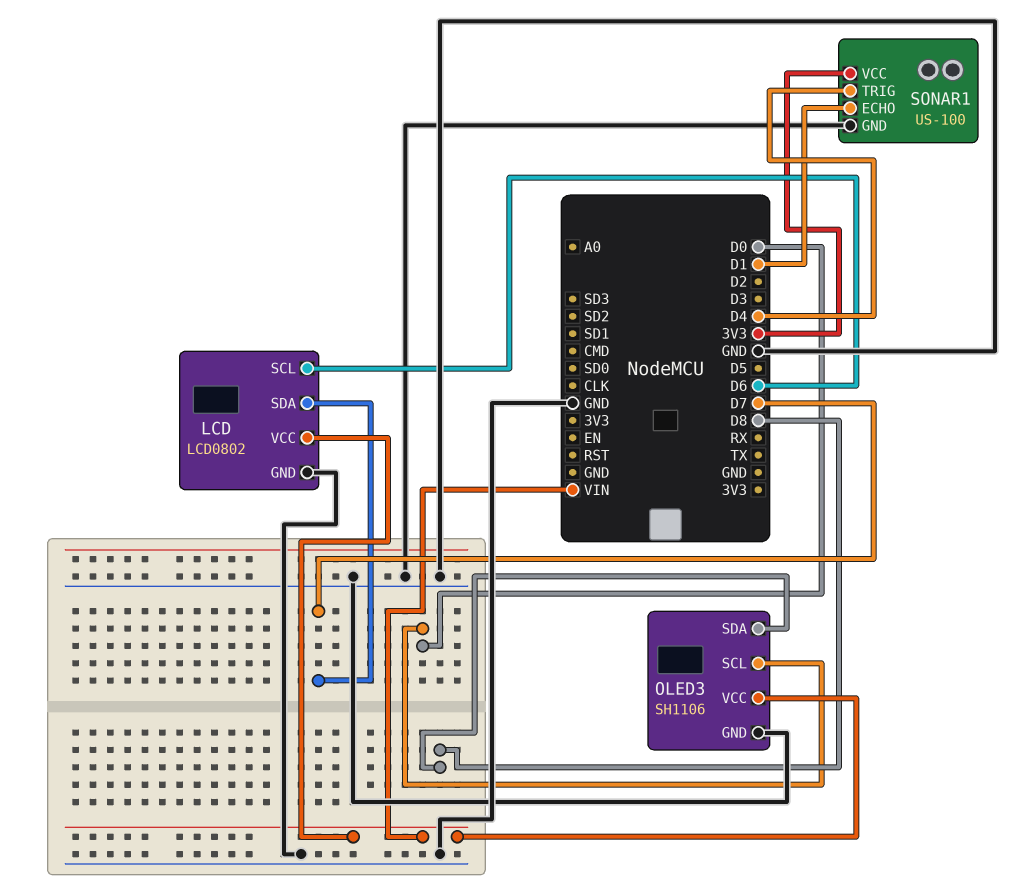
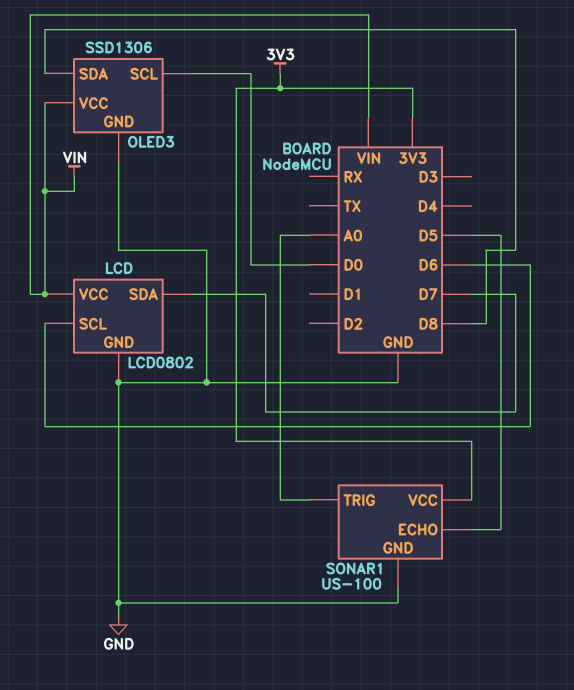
OLED3: SH1106 -> SSD1306
SONAR1 pin ECHO: D1 -> D5
SONAR1 pin TRIG: D4 -> A0

